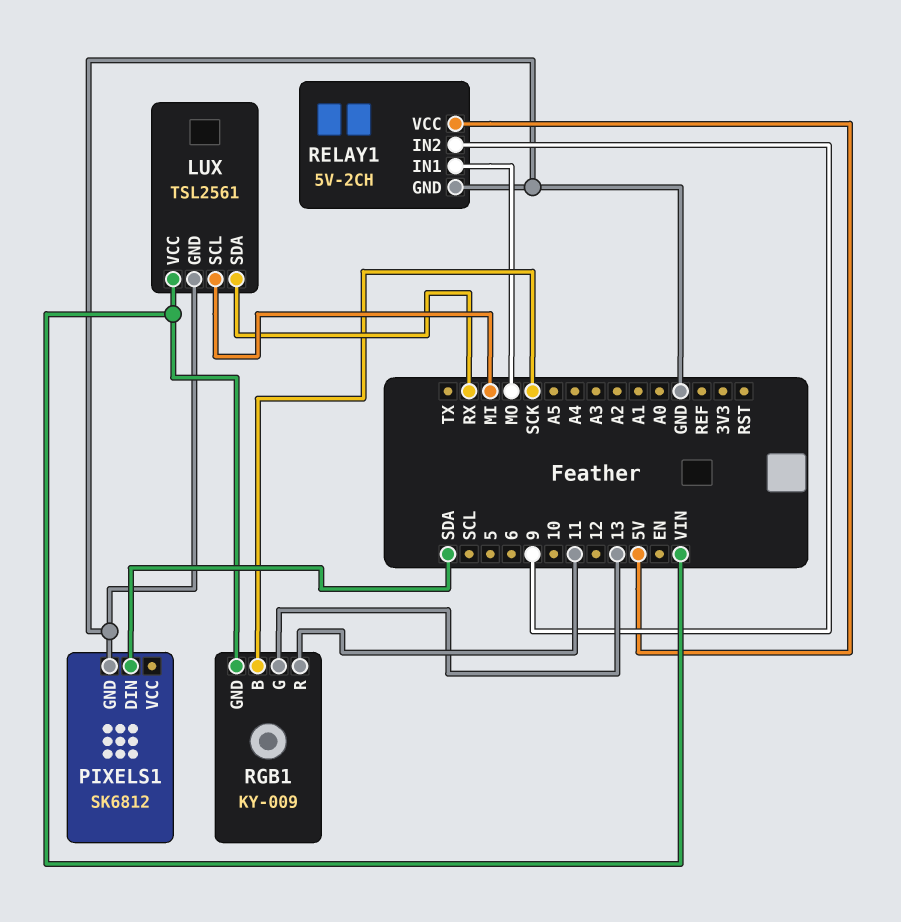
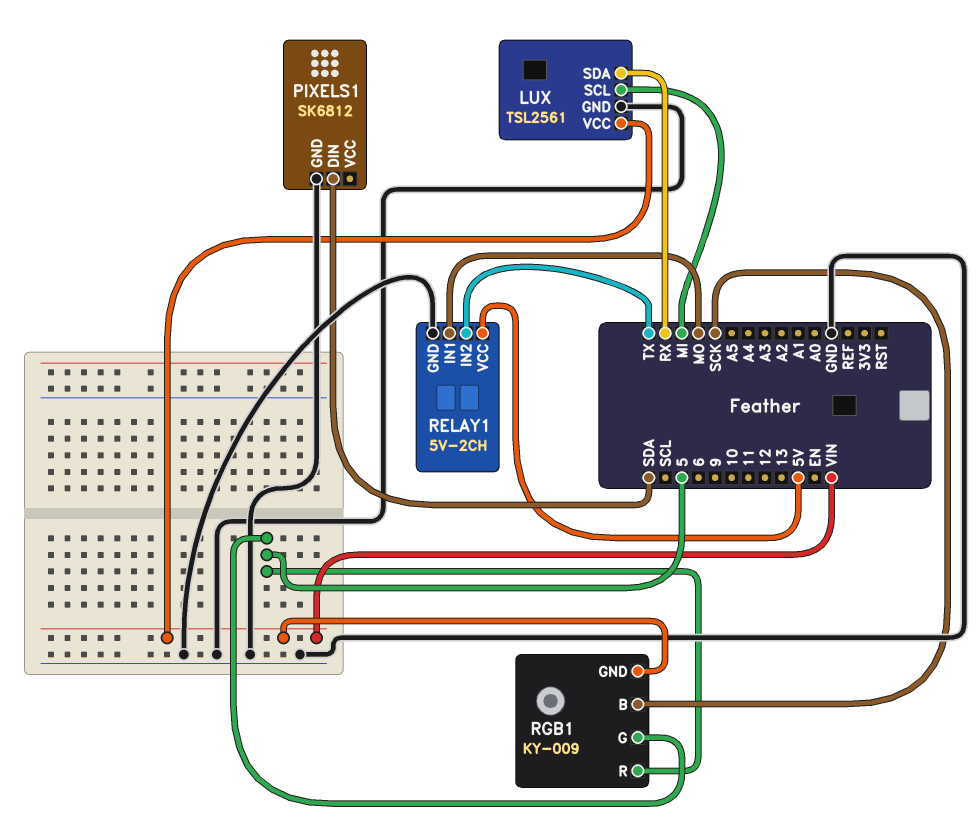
RELAY1 pin IN2: 9 -> TX
RGB1 pin G: 13 -> 5
RGB1 pin R: 11 -> 5

